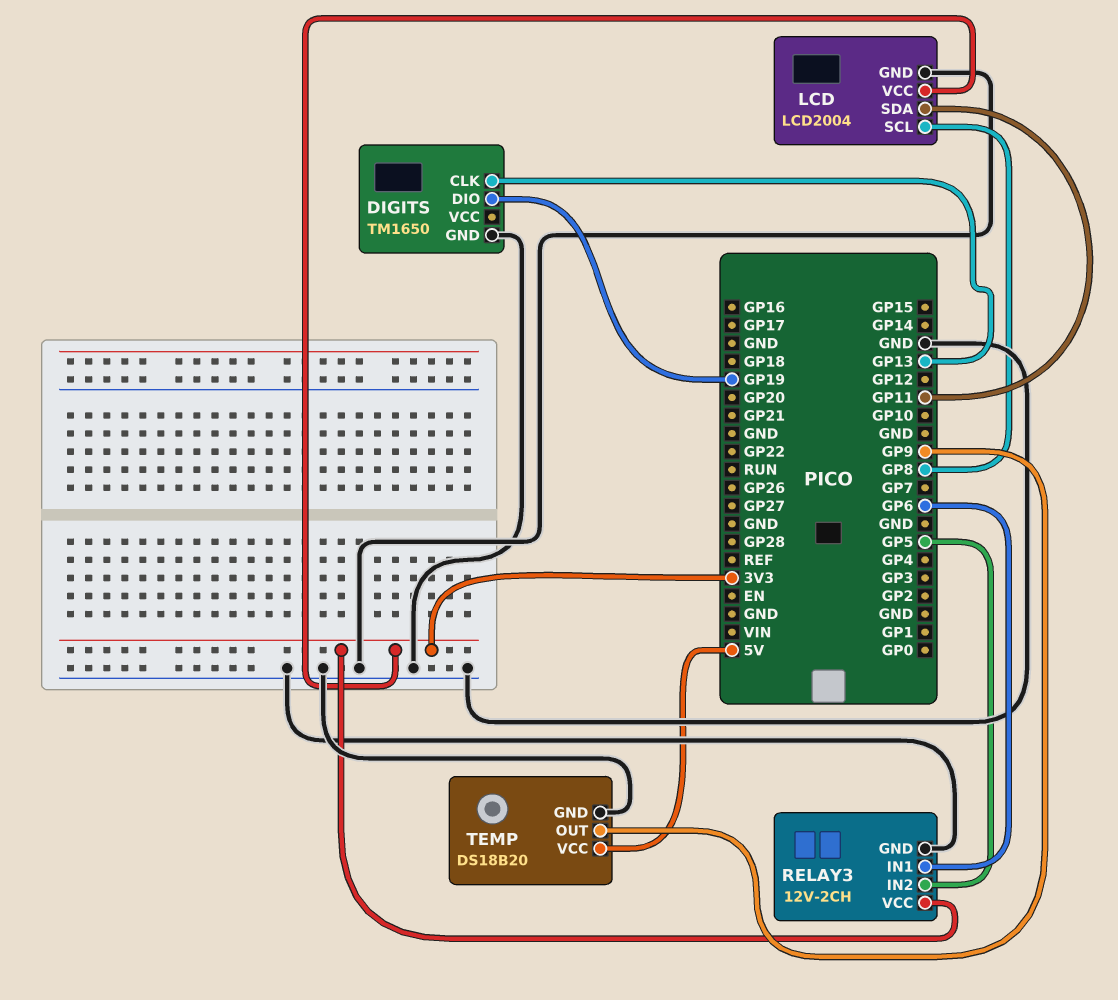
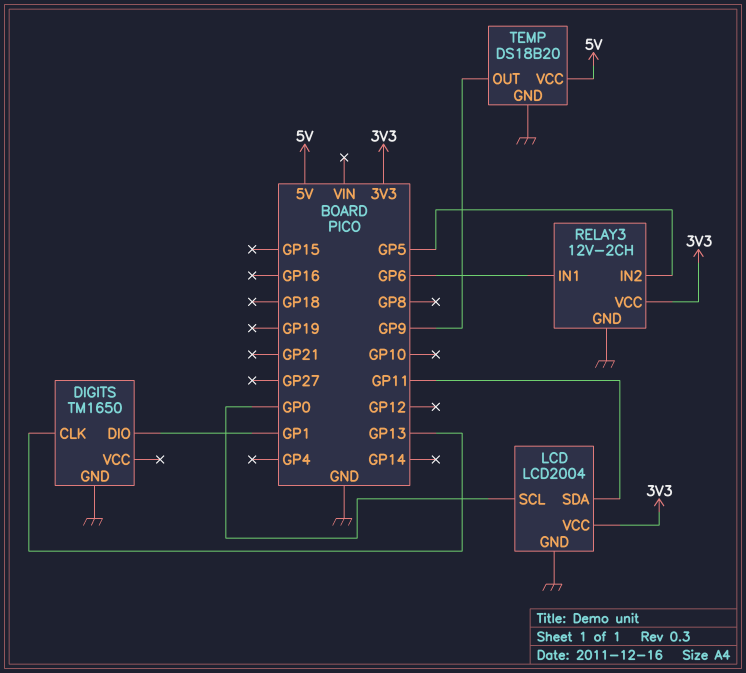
DIGITS pin DIO: GP19 -> GP1
LCD pin SCL: GP8 -> GP0

